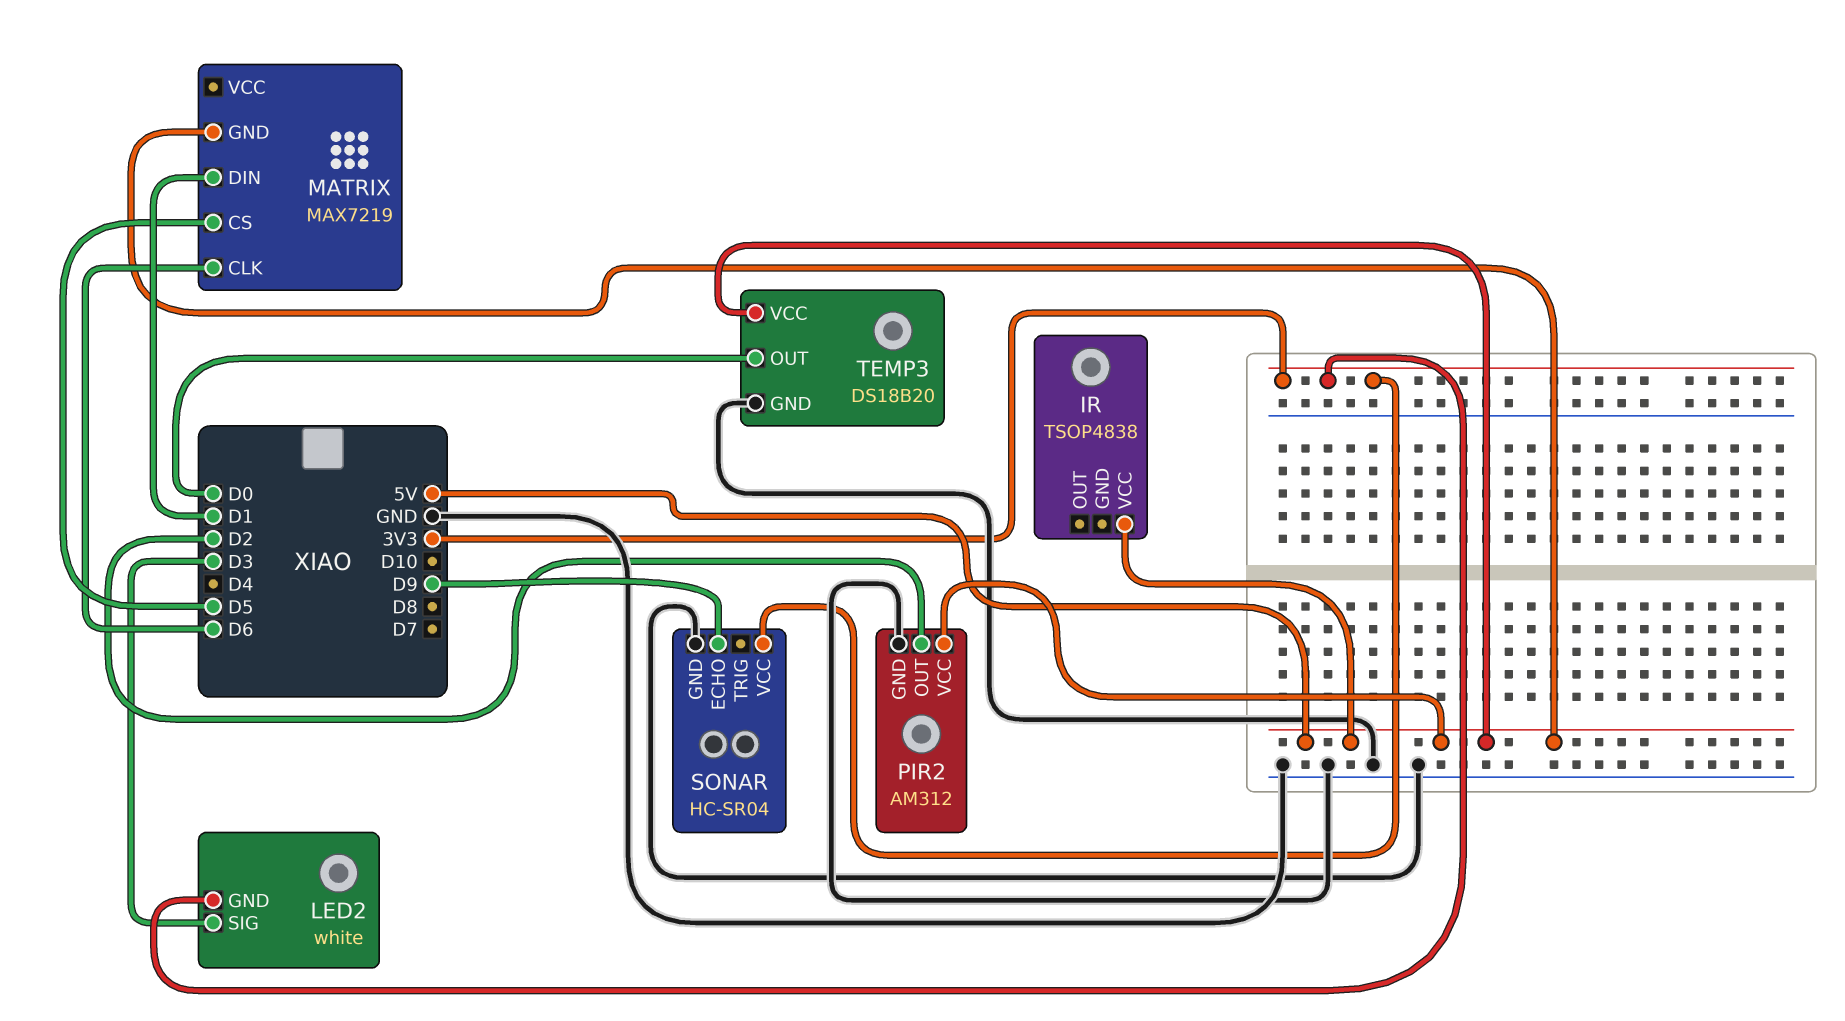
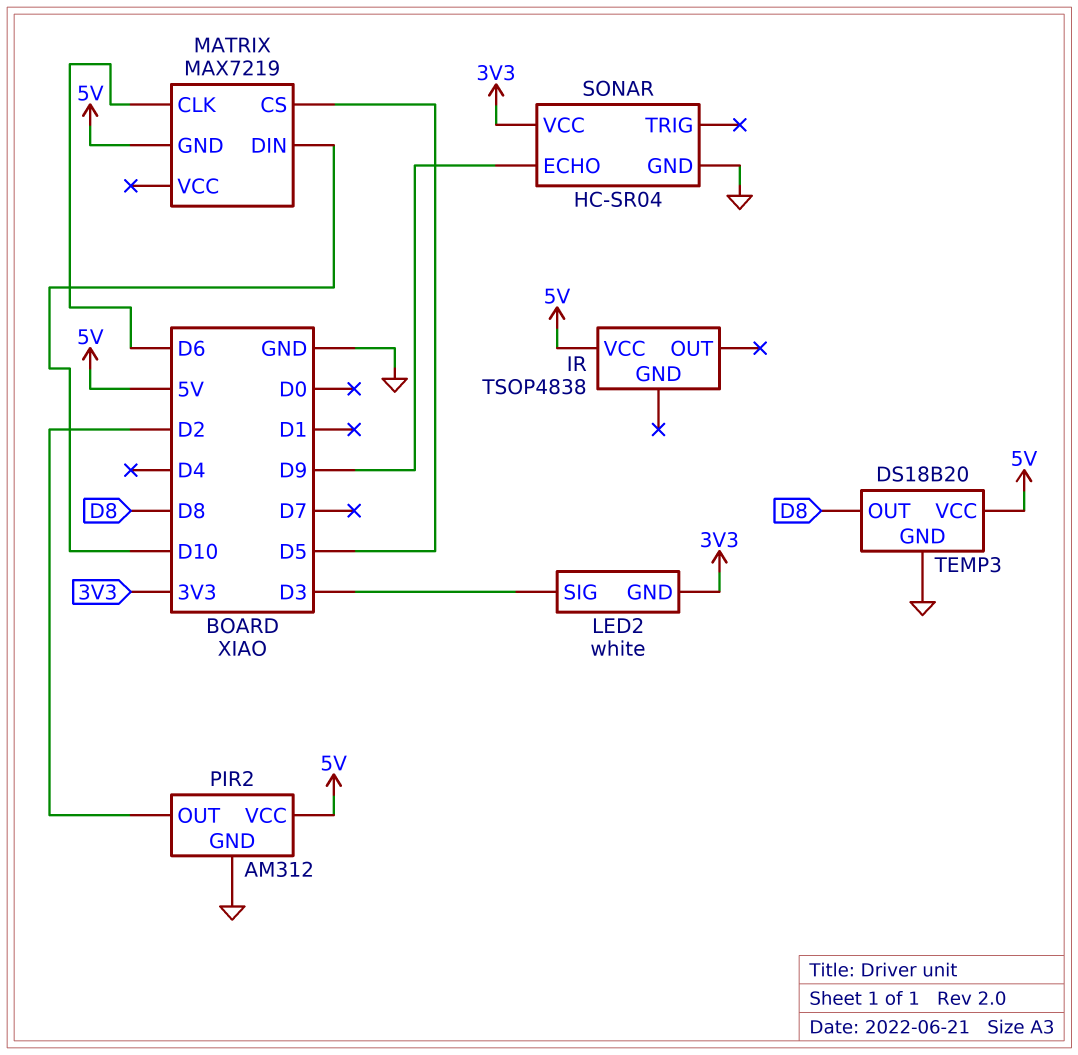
MATRIX pin DIN: D1 -> D10
TEMP3 pin OUT: D0 -> D8

